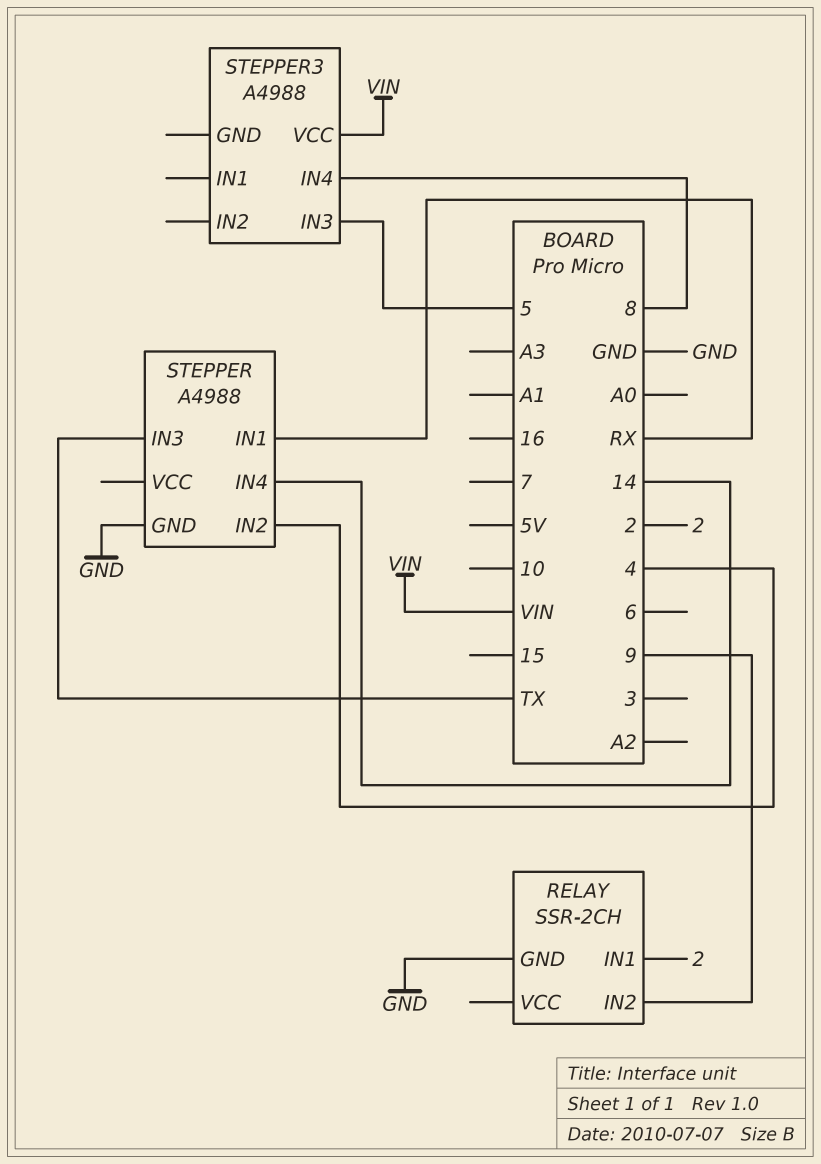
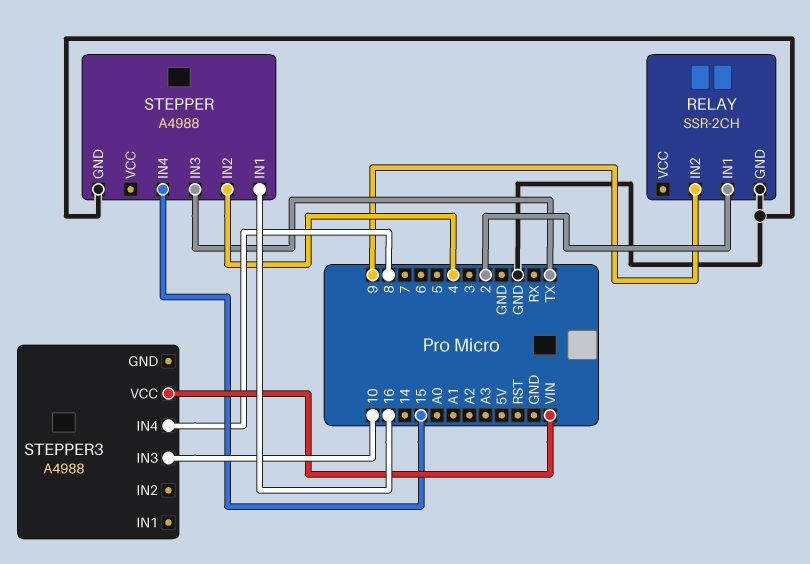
STEPPER pin IN1: RX -> 16
STEPPER pin IN4: 14 -> 15
STEPPER3 pin IN3: 5 -> 10

